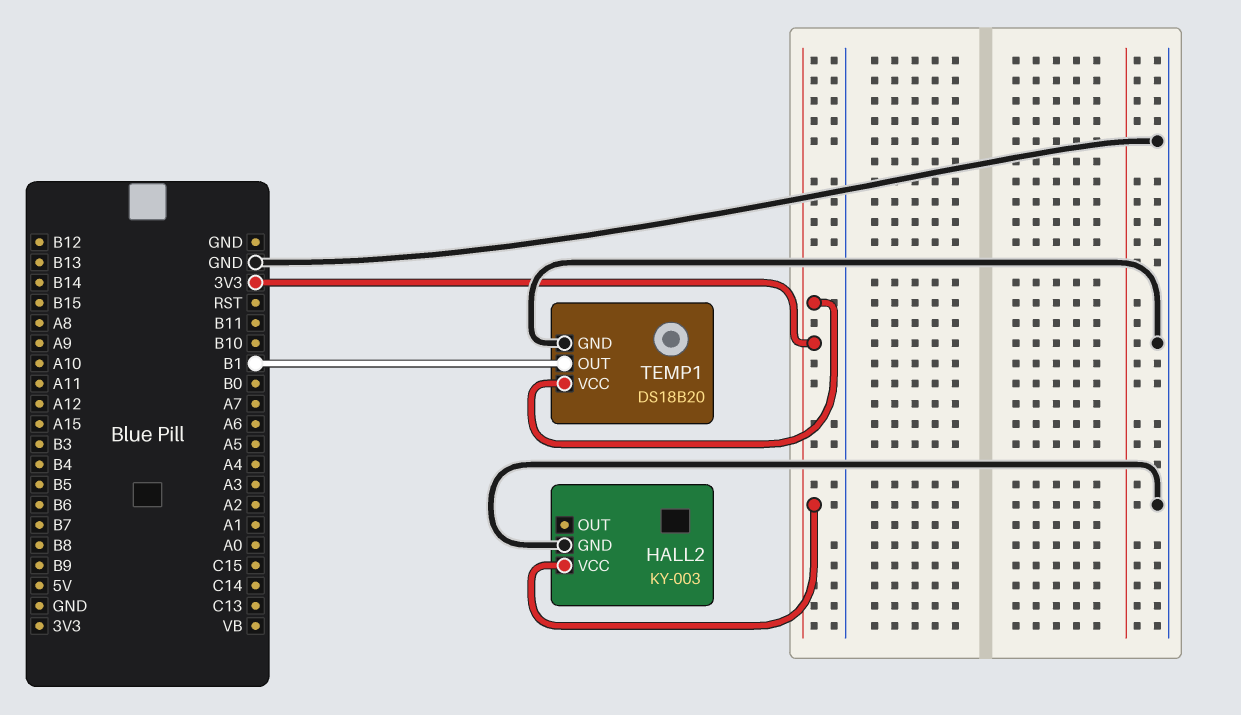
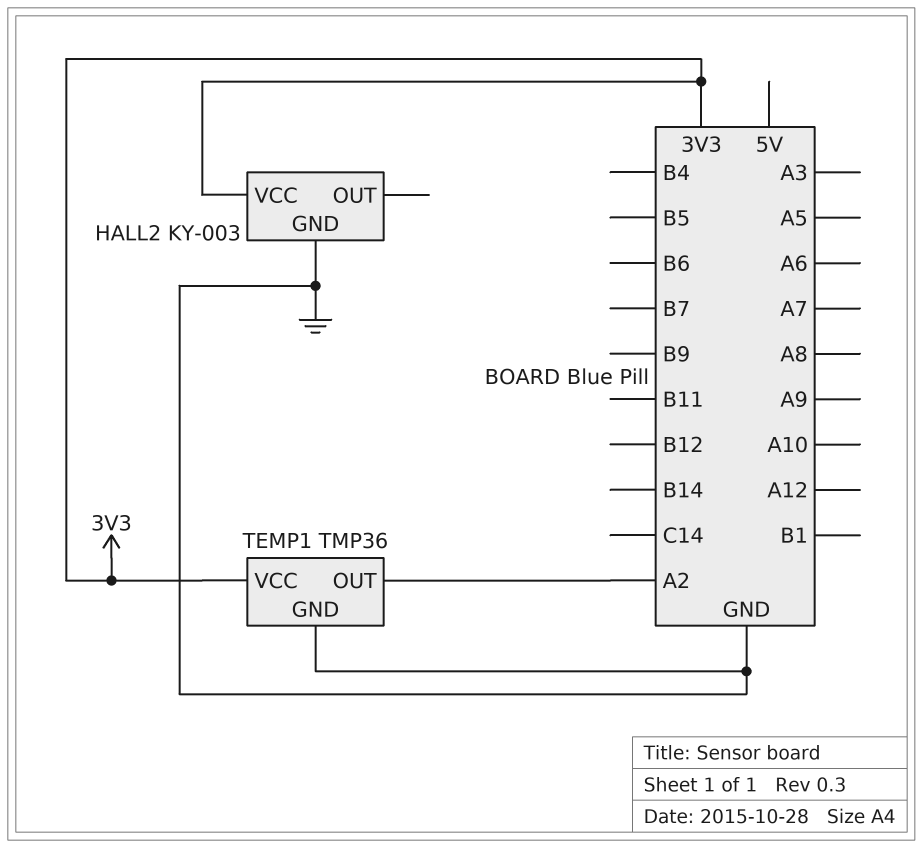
TEMP1: DS18B20 -> TMP36
TEMP1 pin OUT: B1 -> A2

